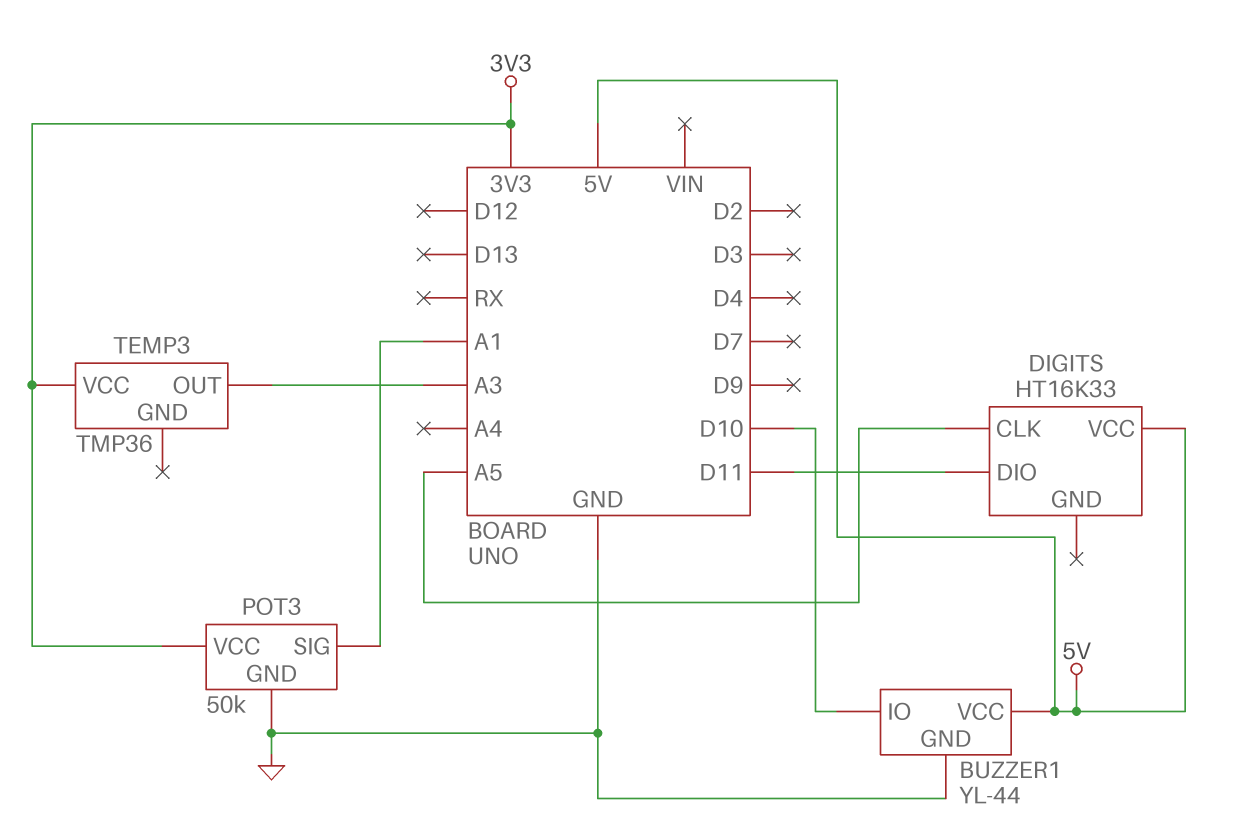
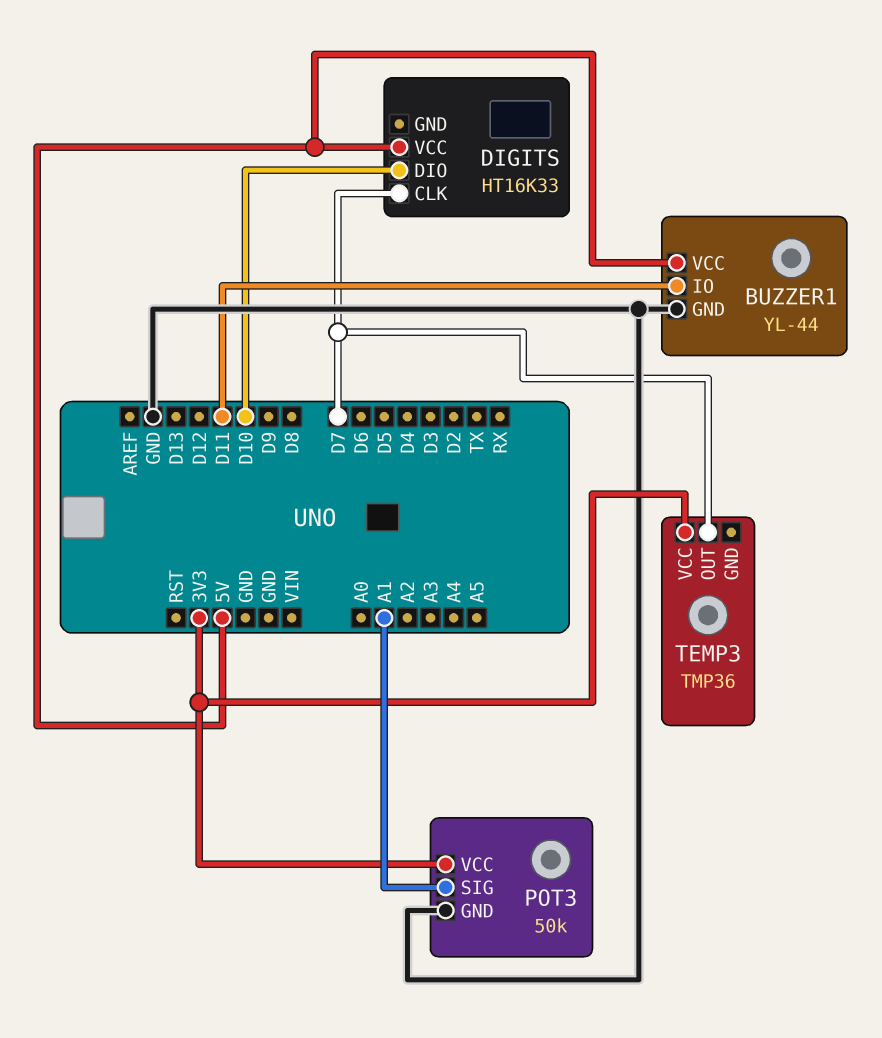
BUZZER1 pin IO: D10 -> D11
DIGITS pin CLK: A5 -> D7
DIGITS pin DIO: D11 -> D10
TEMP3 pin OUT: A3 -> D7

